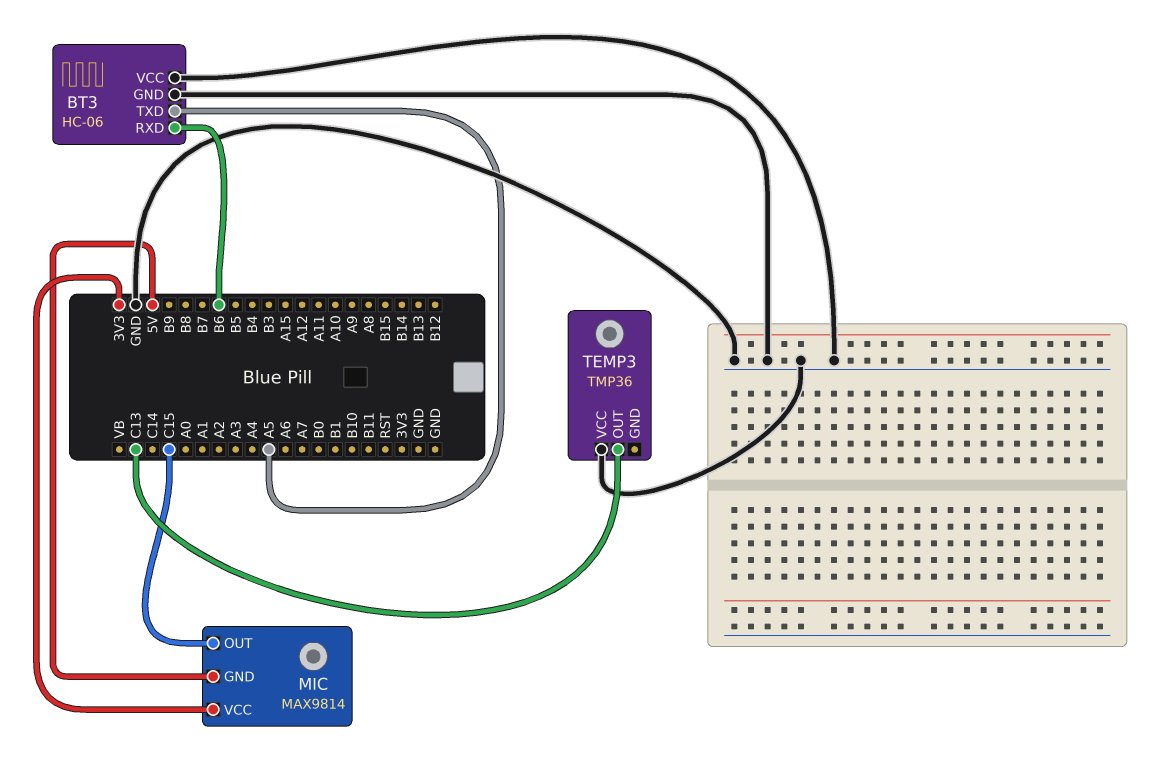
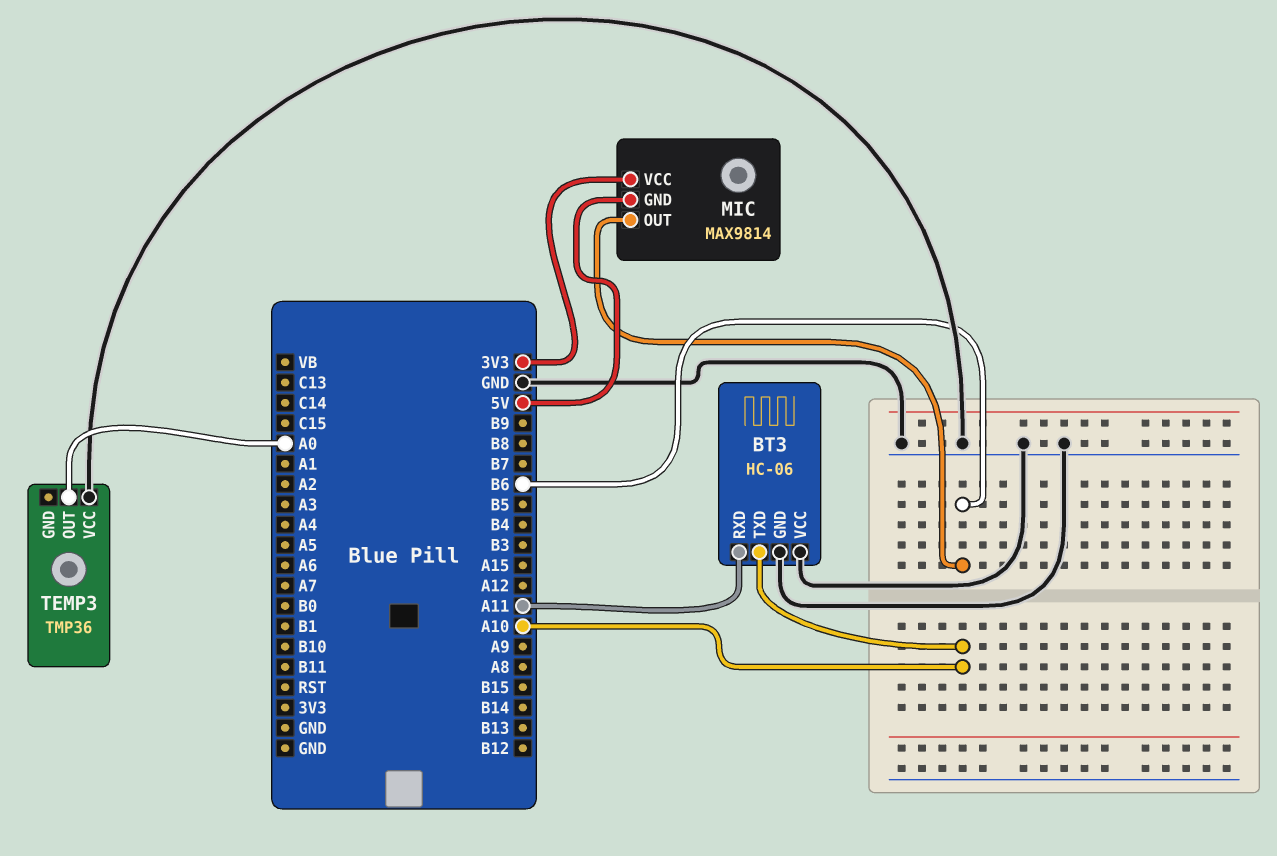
BT3 pin RXD: B6 -> A11
BT3 pin TXD: A5 -> A10
MIC pin OUT: C15 -> B6
TEMP3 pin OUT: C13 -> A0

